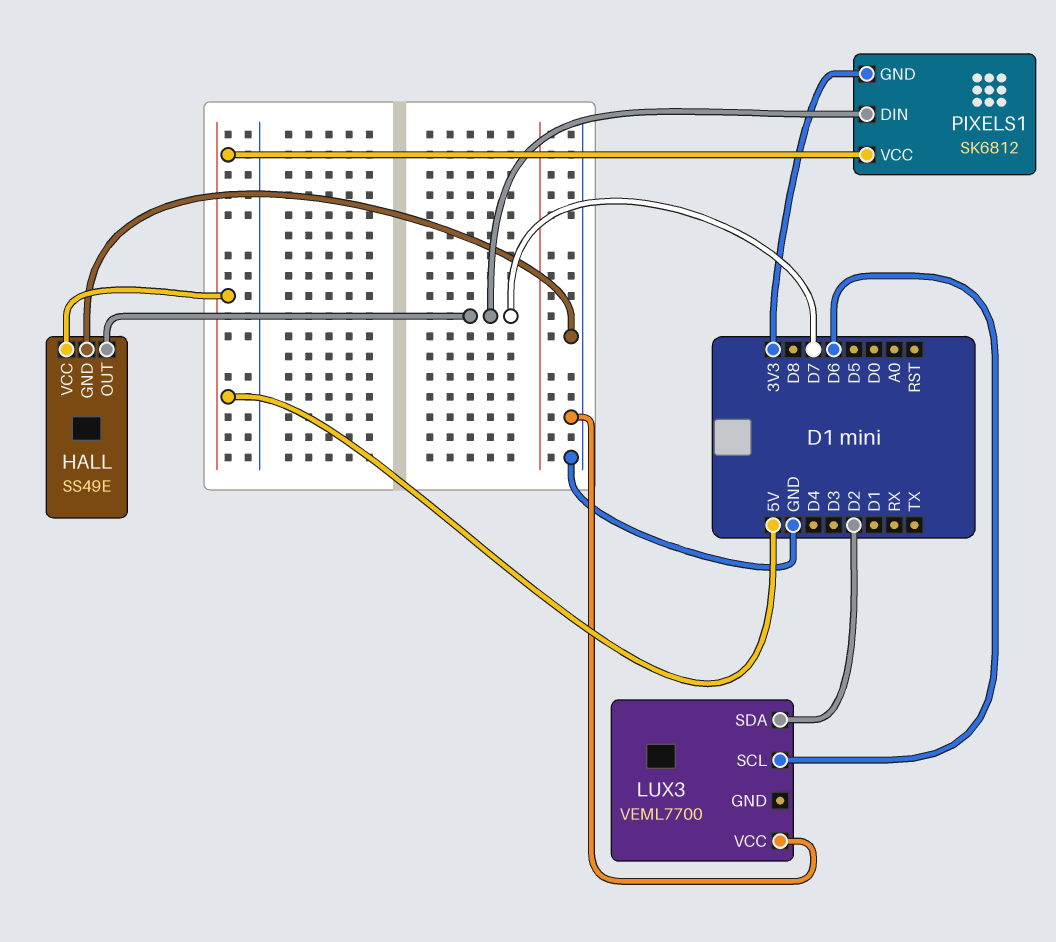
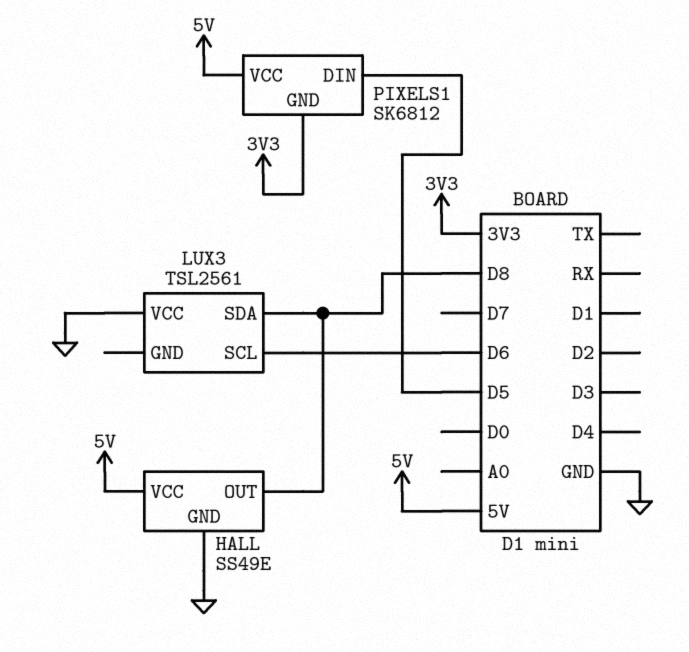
HALL pin OUT: D7 -> D8
LUX3: VEML7700 -> TSL2561
LUX3 pin SDA: D2 -> D8
PIXELS1 pin DIN: D7 -> D5

